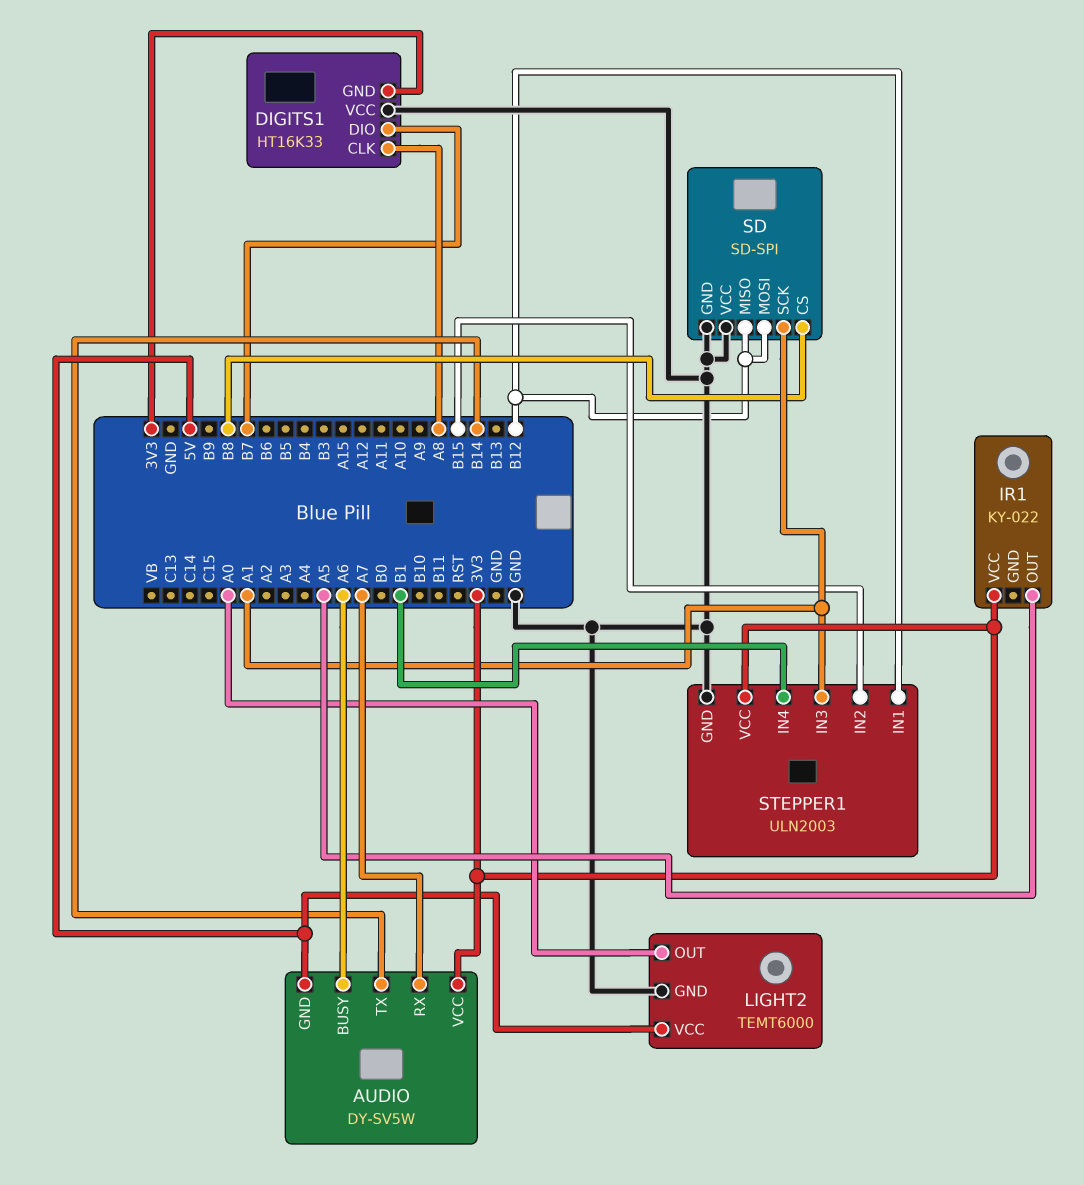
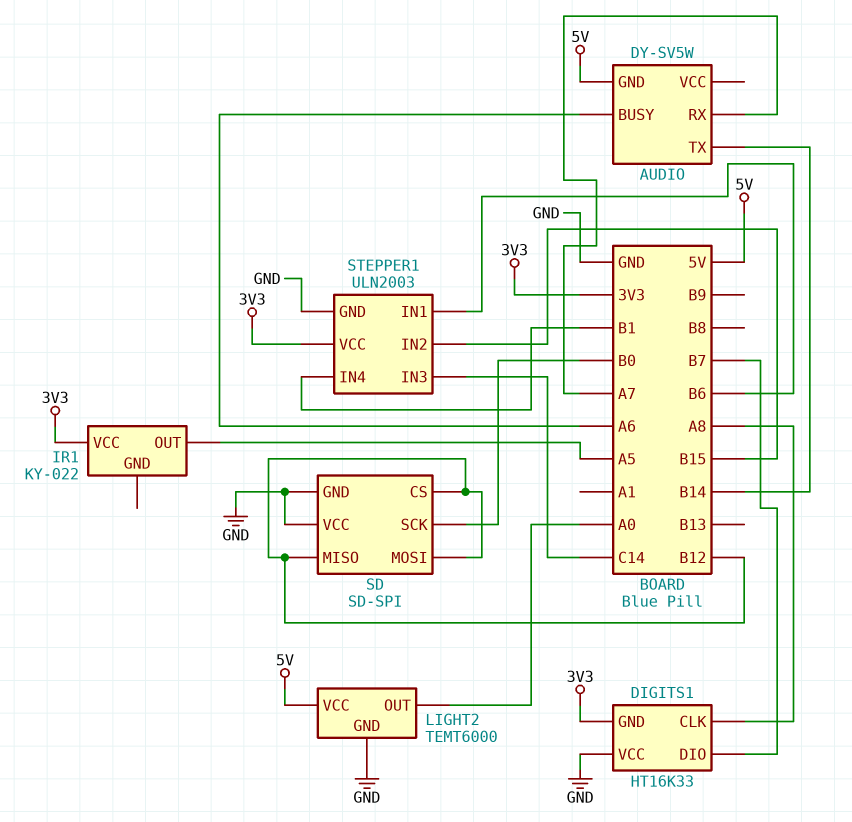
AUDIO pin VCC: 3V3 -> none
SD pin CS: B8 -> B12
SD pin SCK: A1 -> B0
STEPPER1 pin IN1: B12 -> B6
STEPPER1 pin IN3: A1 -> C14

